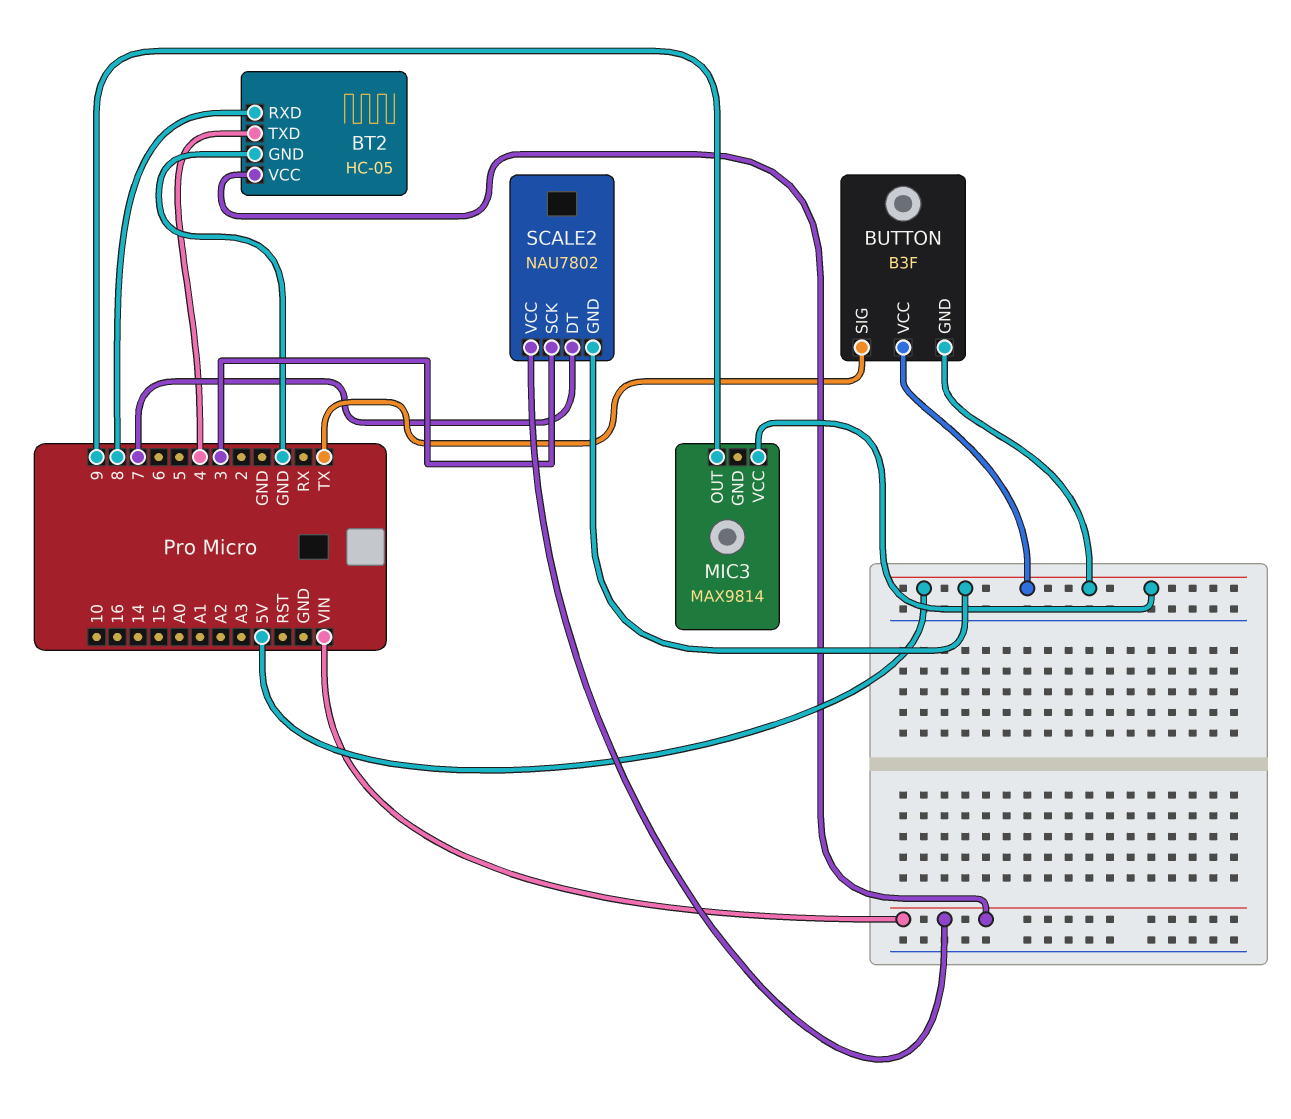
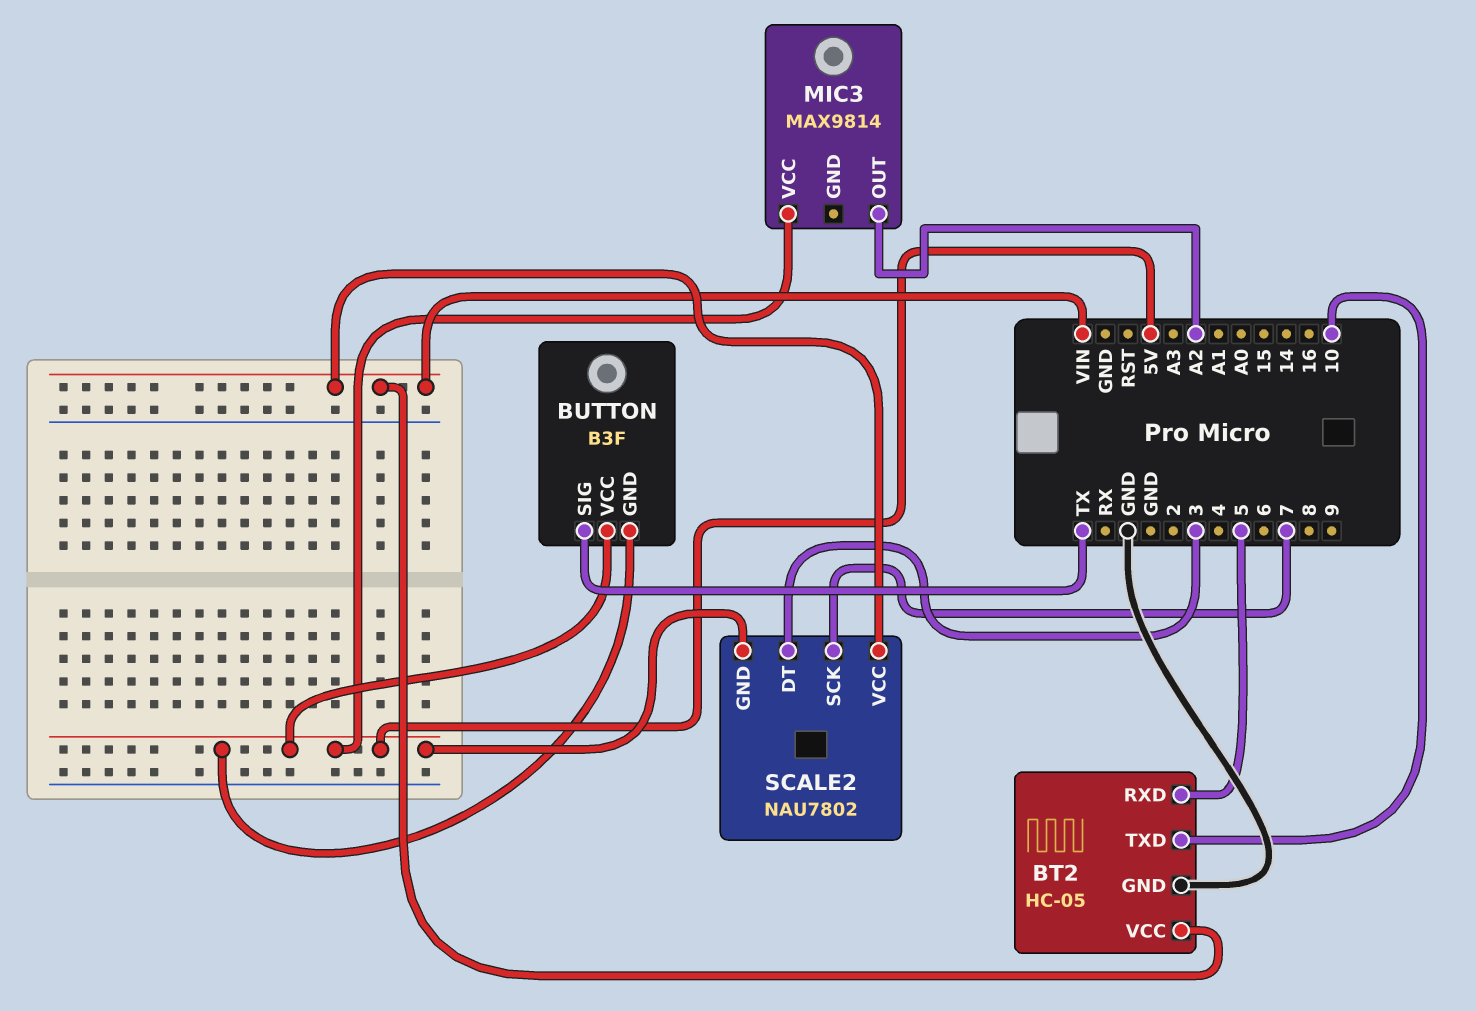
BT2 pin RXD: 8 -> 5
BT2 pin TXD: 4 -> 10
MIC3 pin OUT: 9 -> A2
SCALE2 pin DT: 7 -> 3
SCALE2 pin SCK: 3 -> 7

